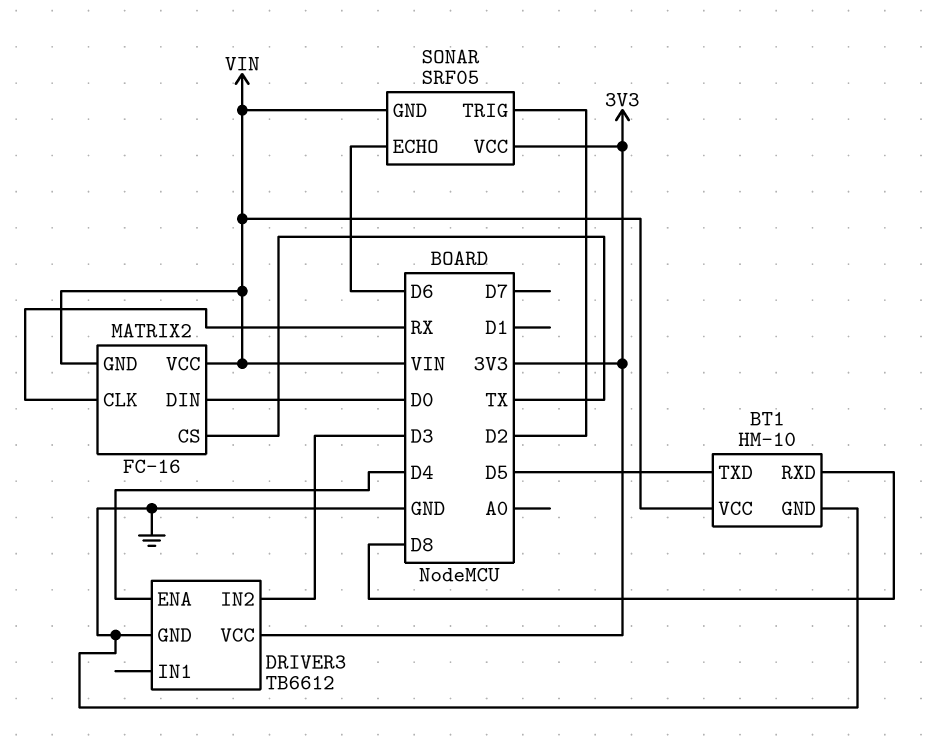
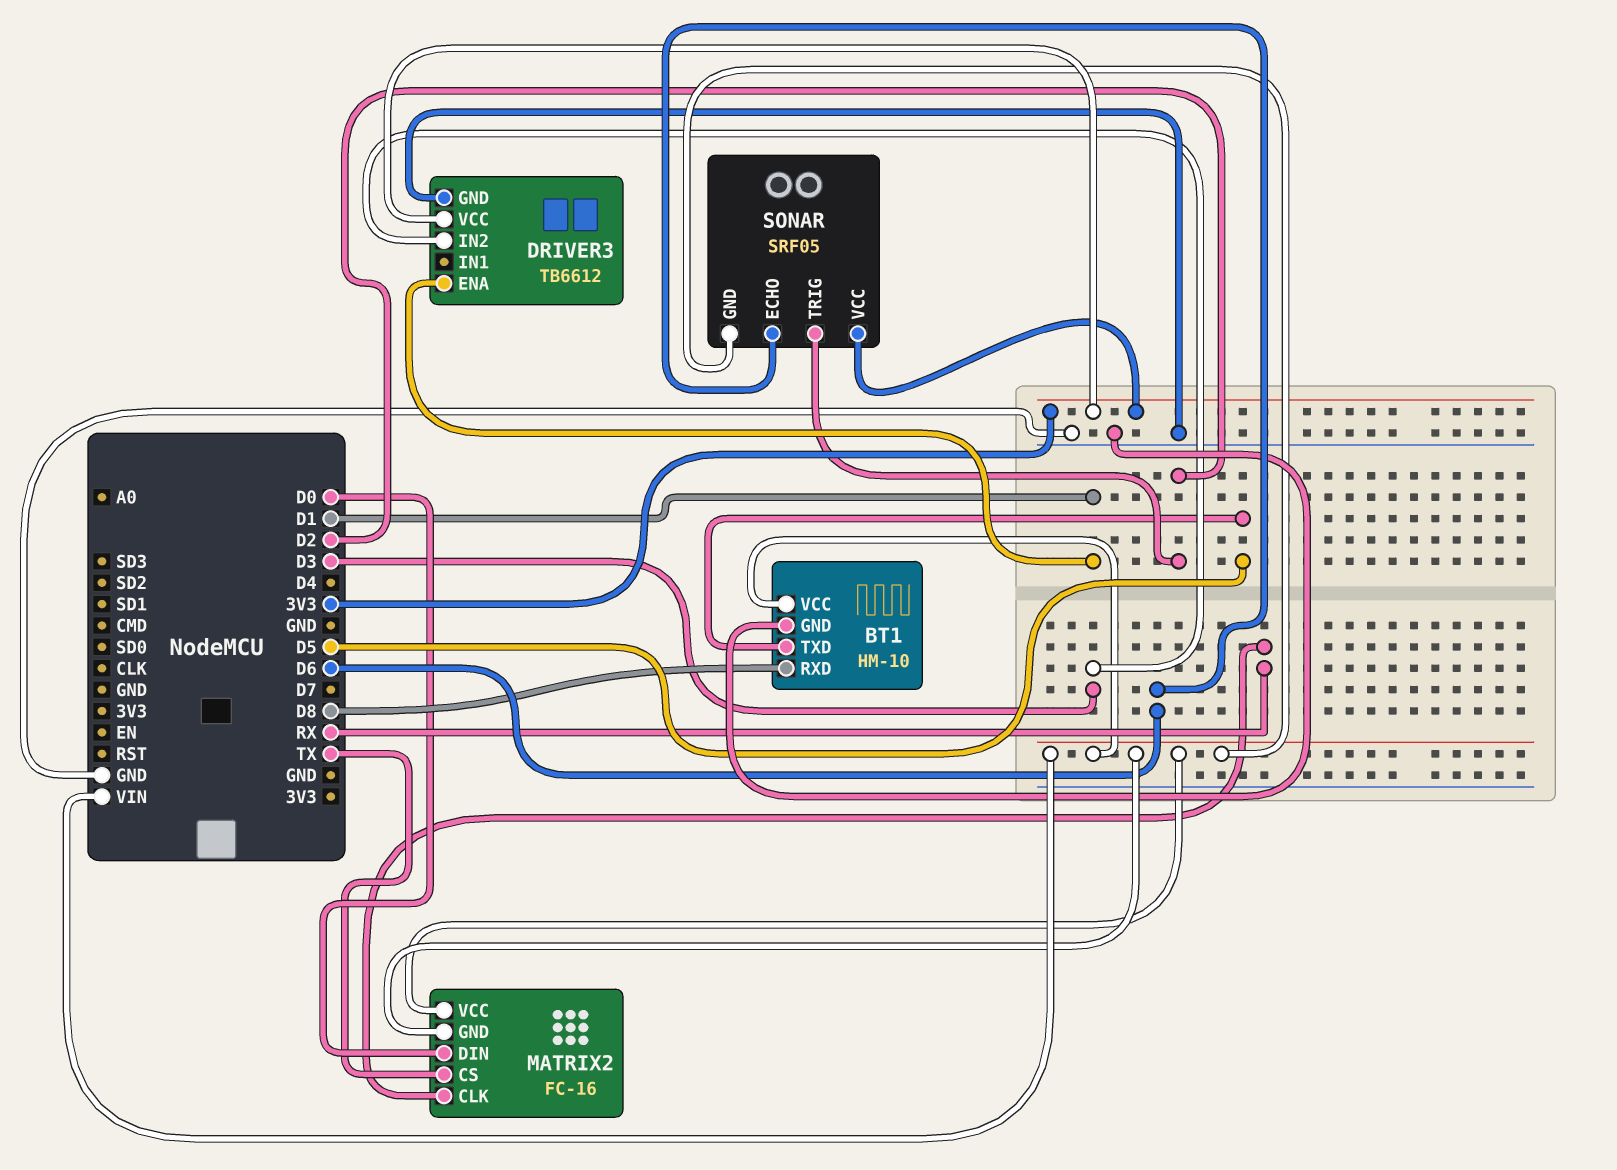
DRIVER3 pin ENA: D4 -> D1

